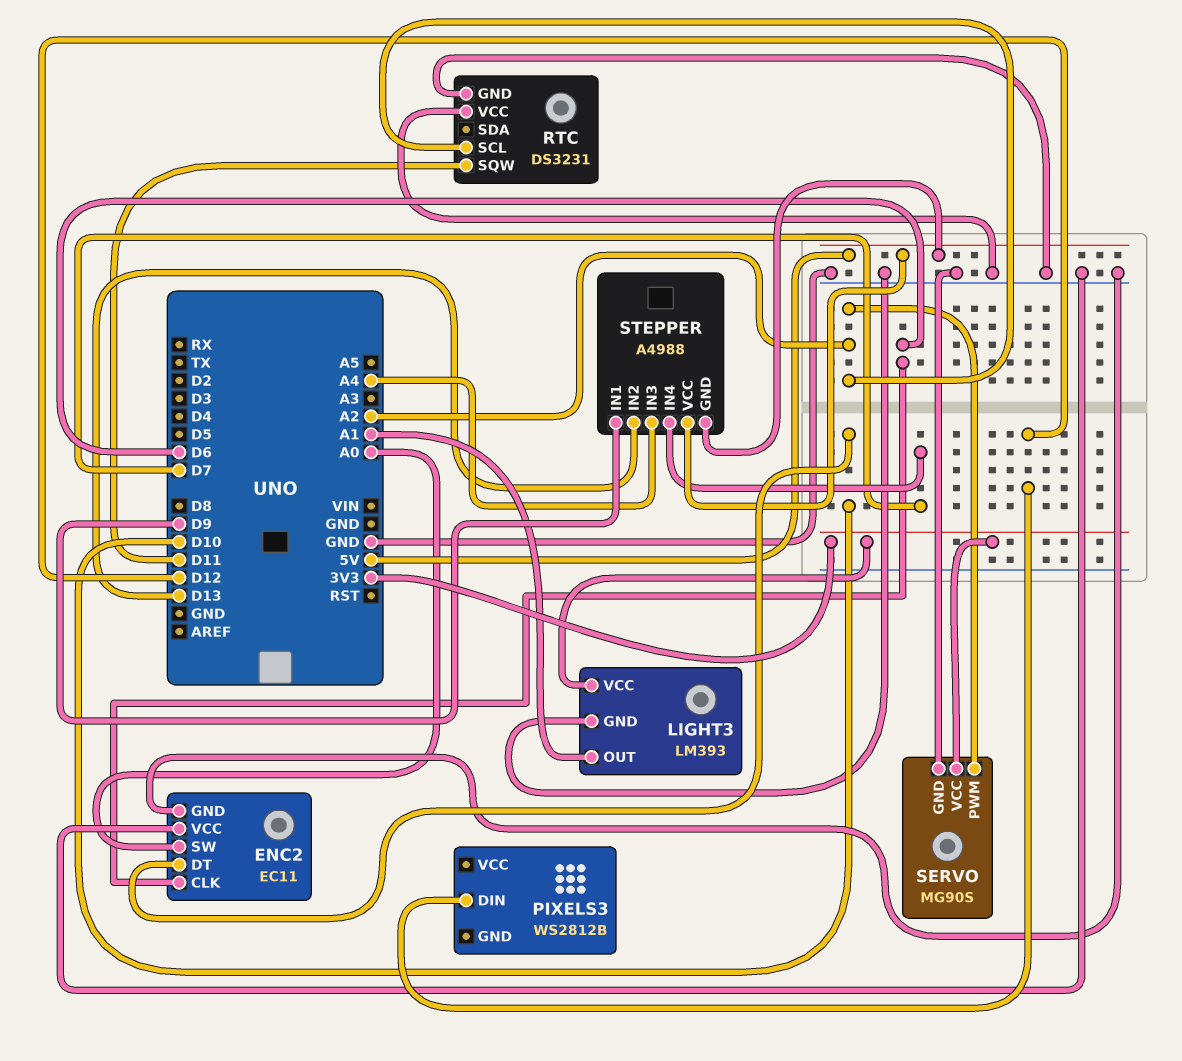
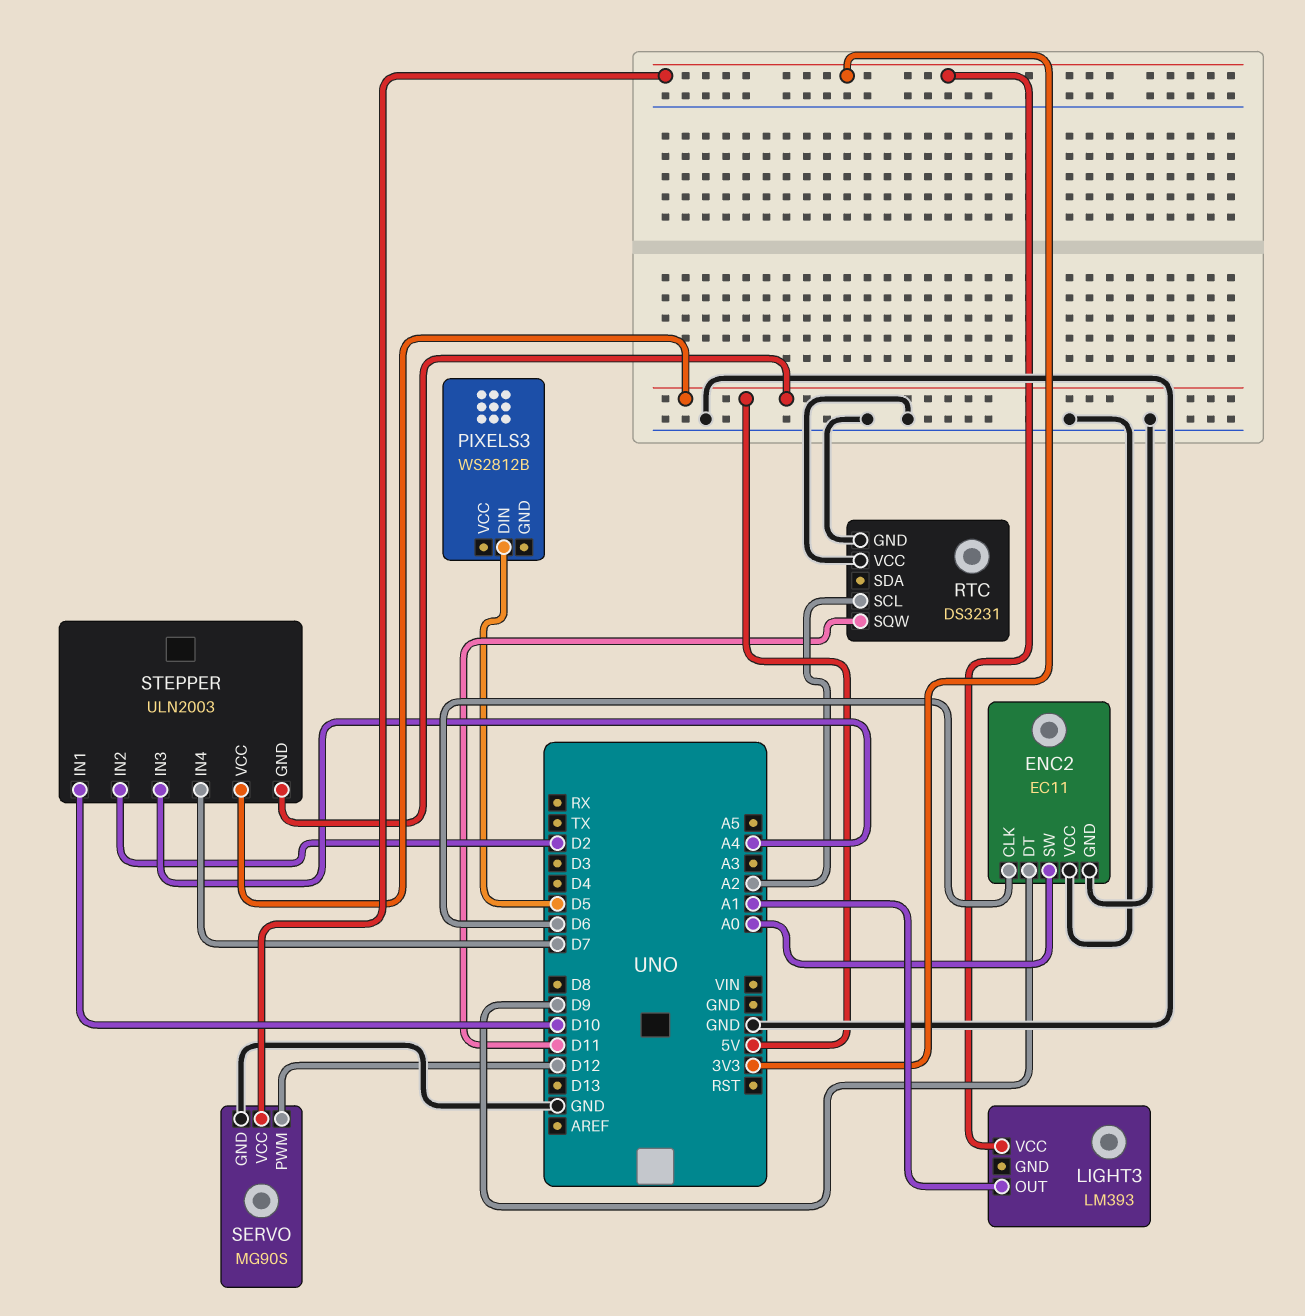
ENC2 pin DT: D10 -> D9
LIGHT3 pin GND: GND -> none
PIXELS3 pin DIN: D12 -> D5
SERVO pin PWM: A2 -> D12
STEPPER: A4988 -> ULN2003
STEPPER pin IN1: D9 -> D10
STEPPER pin IN2: D13 -> D2

